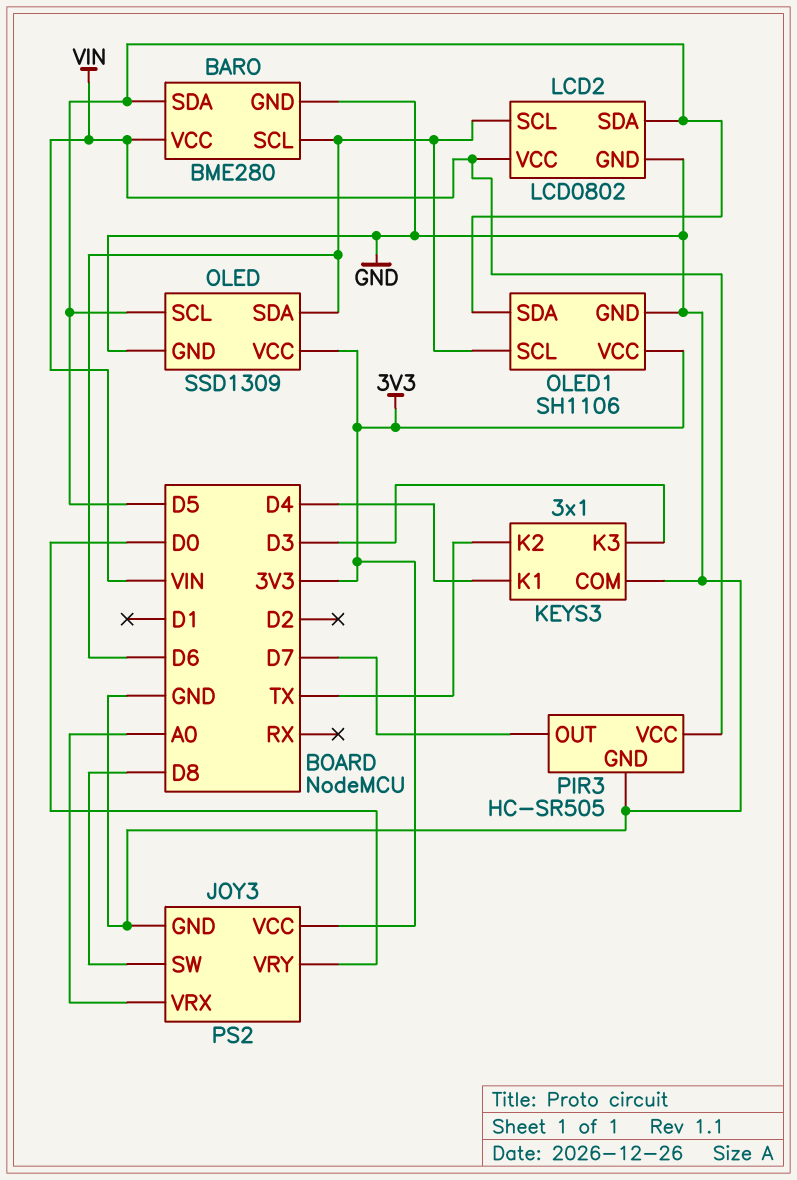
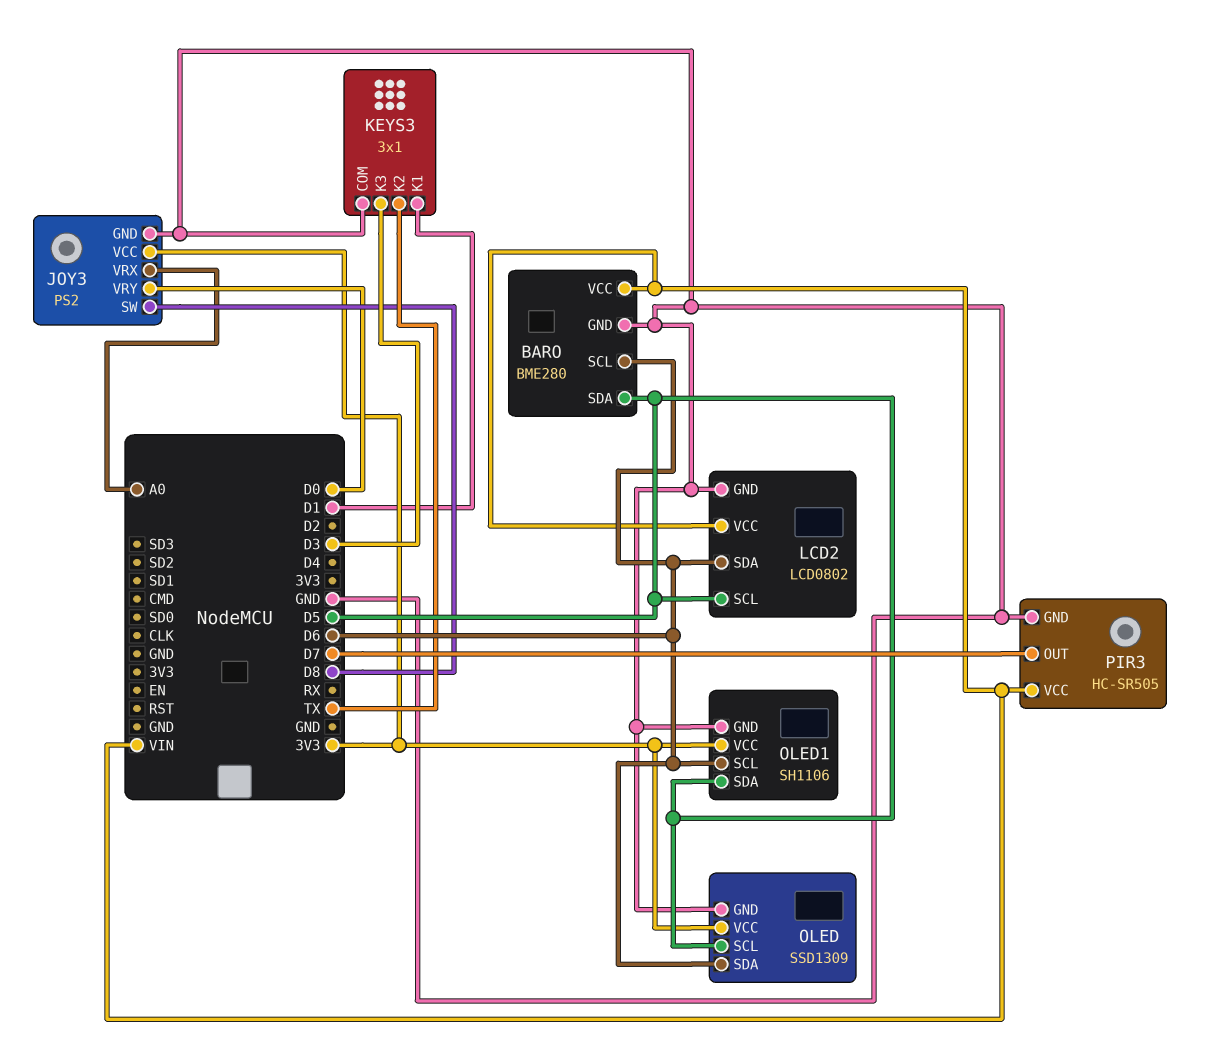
KEYS3 pin K1: D4 -> D1
LCD2 pin SCL: D6 -> D5
LCD2 pin SDA: D5 -> D6

